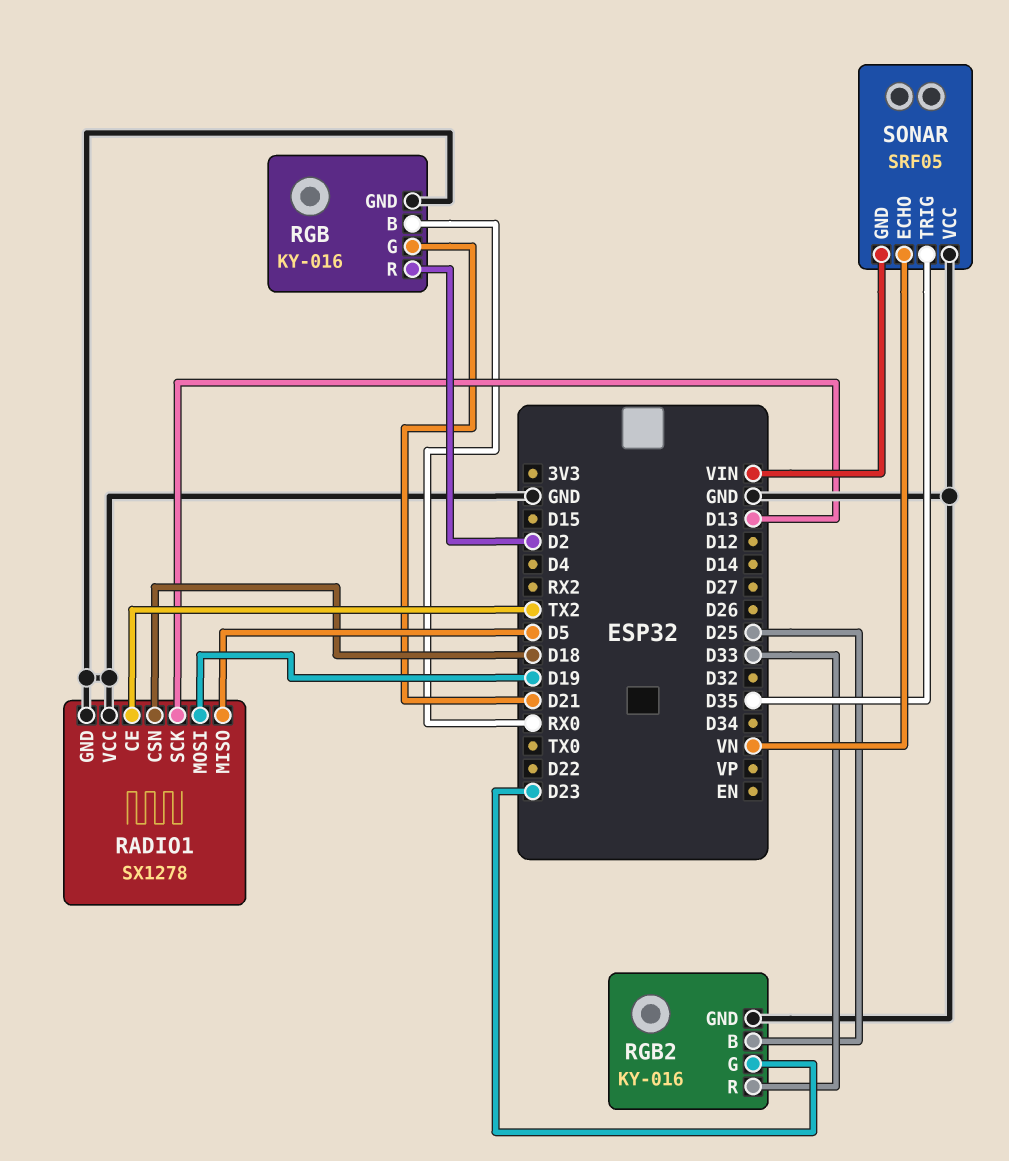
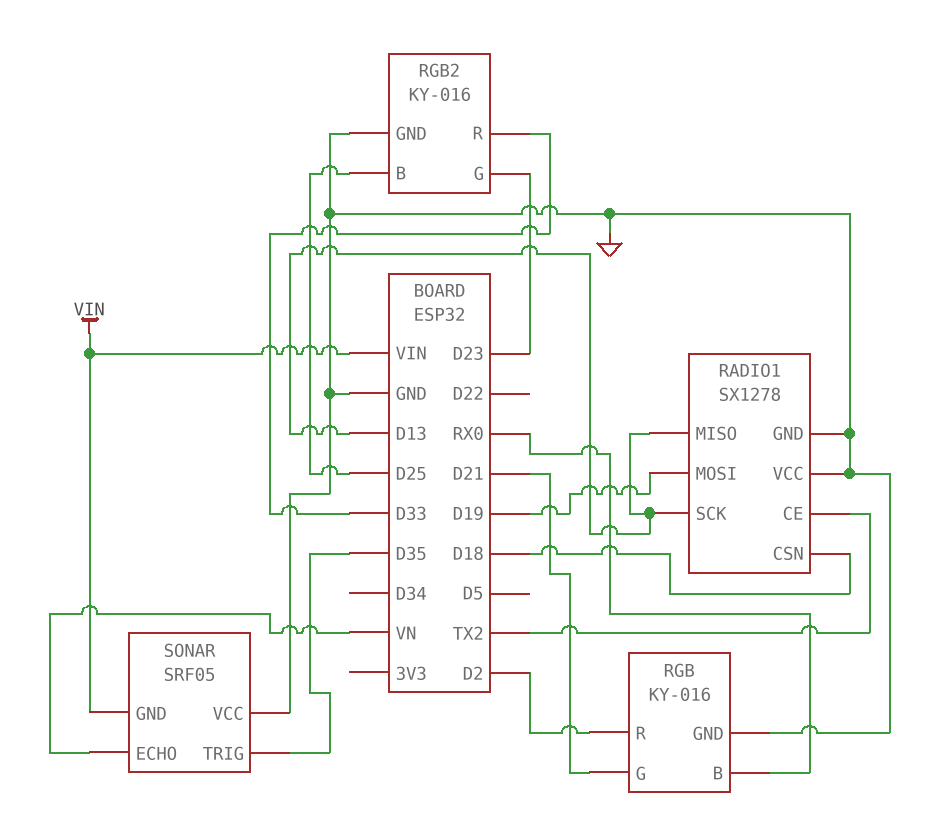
RADIO1 pin MISO: D5 -> D13

